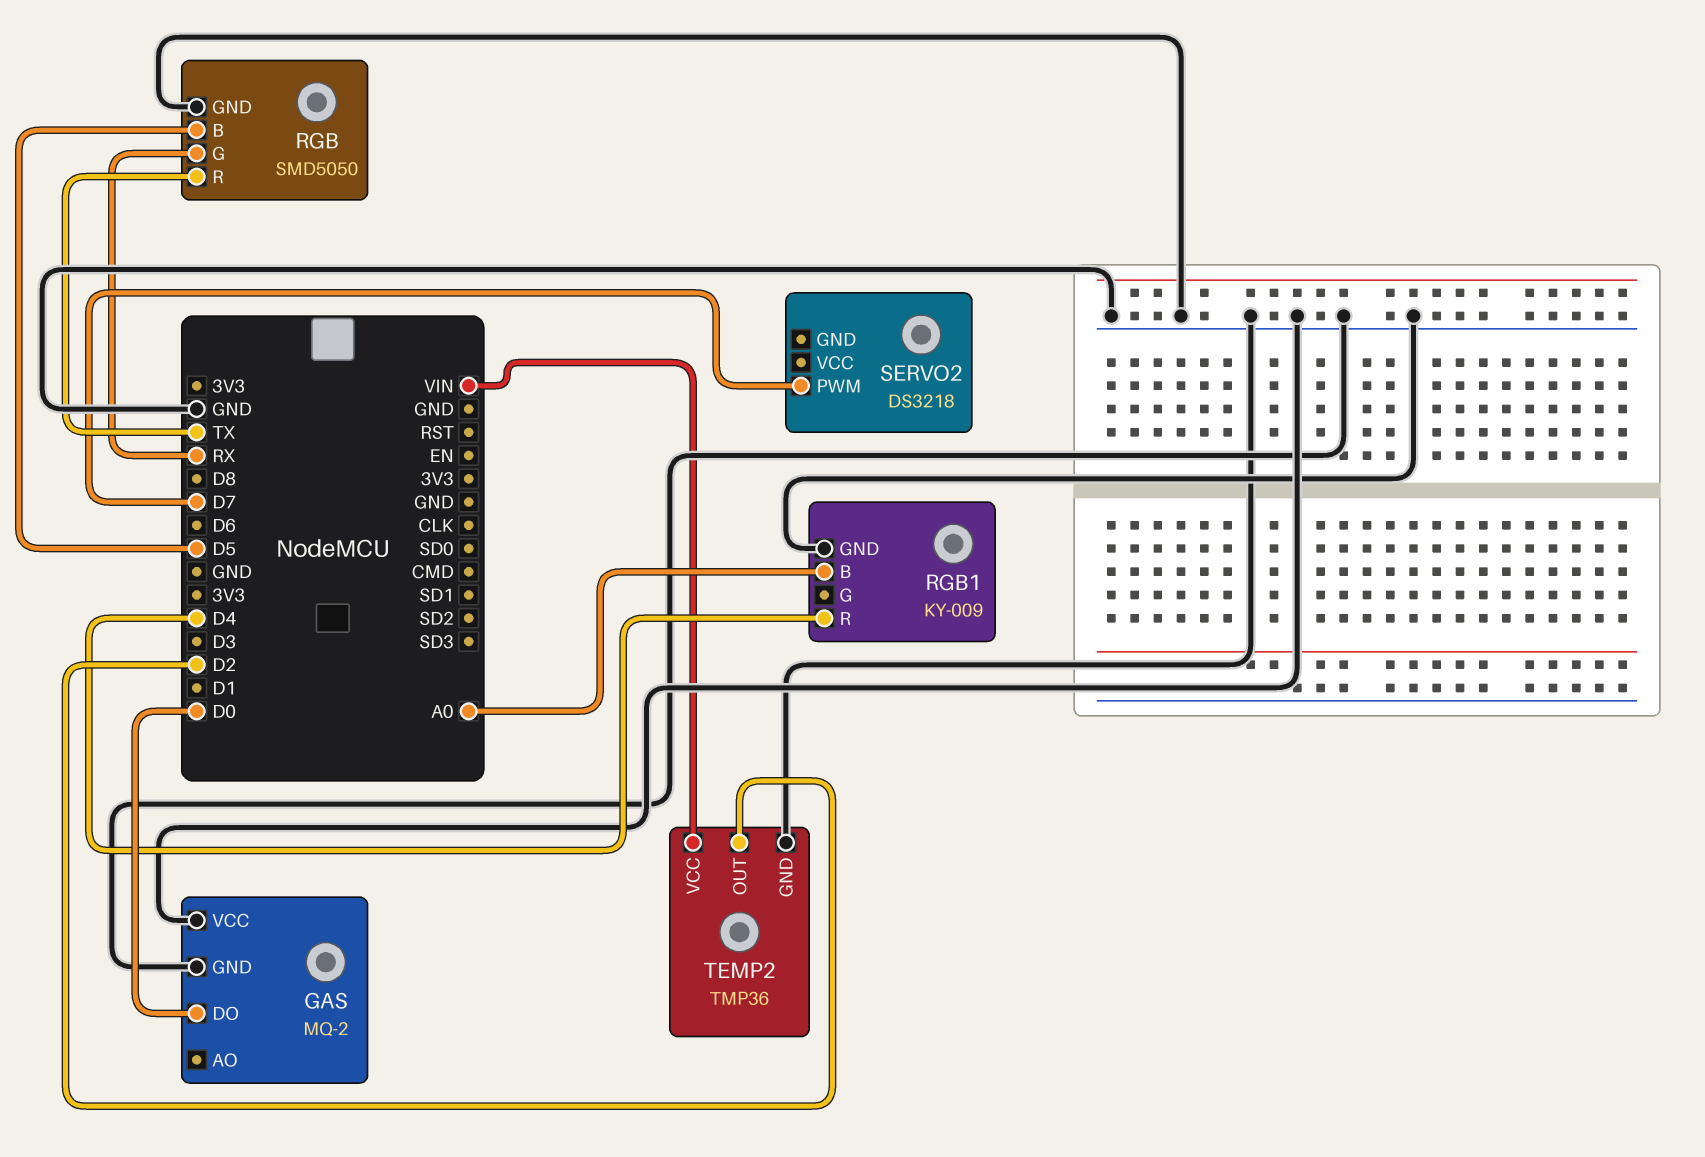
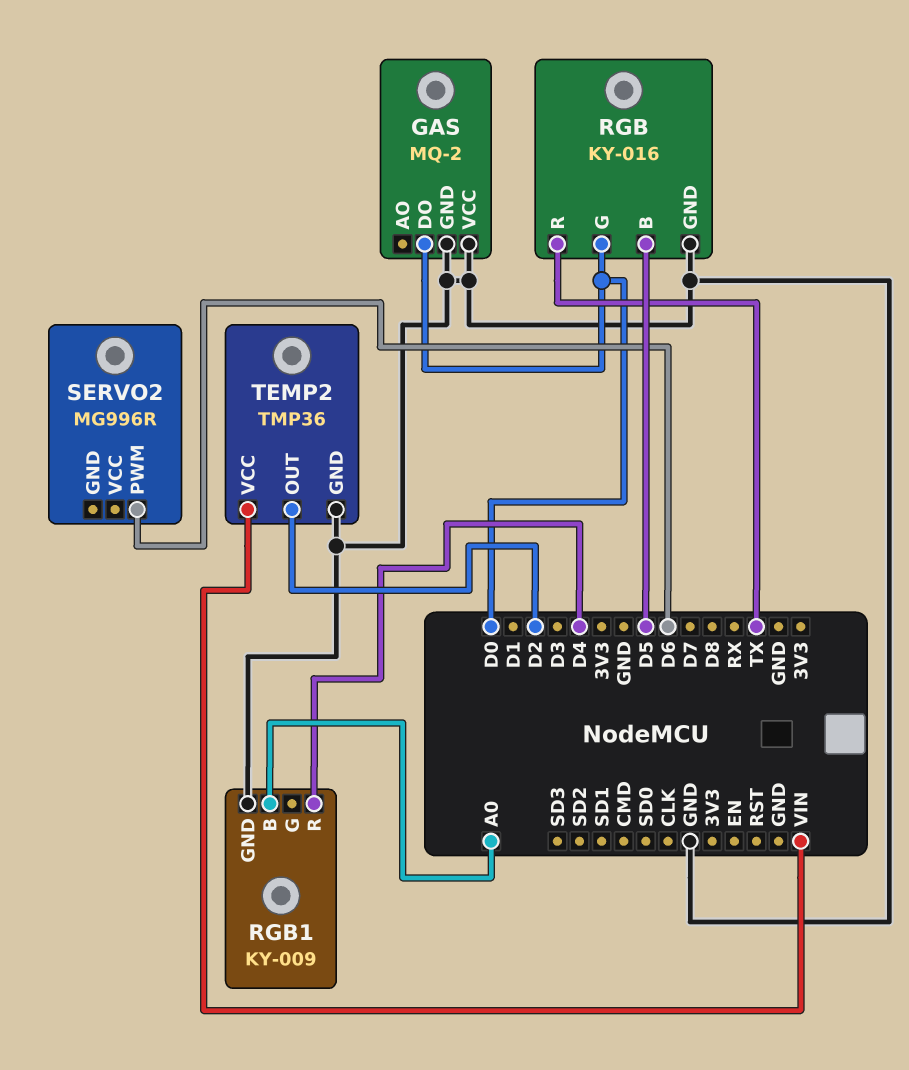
RGB: SMD5050 -> KY-016
RGB pin G: RX -> D0
SERVO2: DS3218 -> MG996R
SERVO2 pin PWM: D7 -> D6

